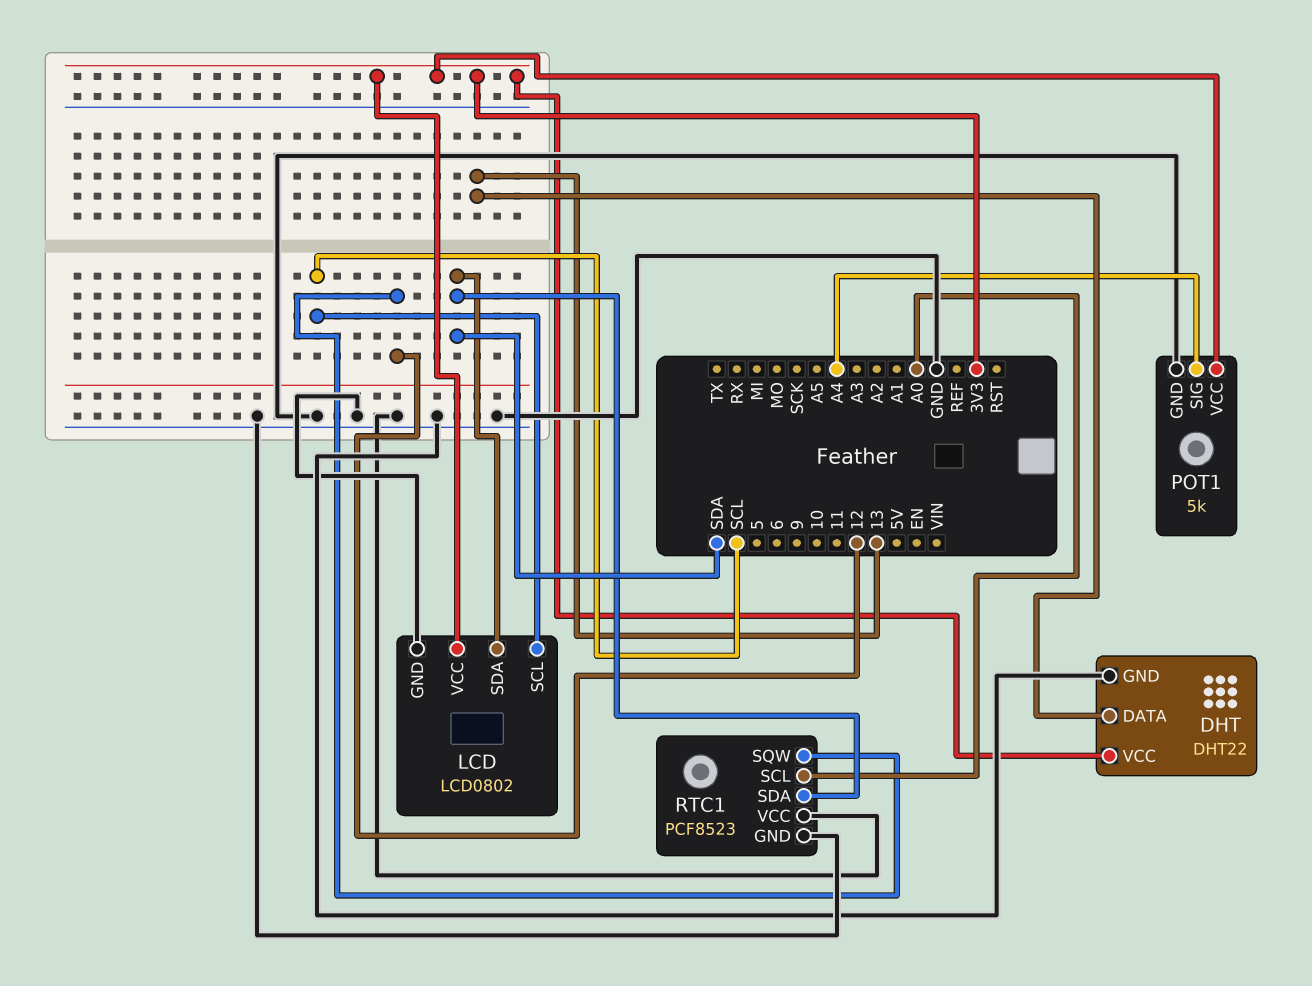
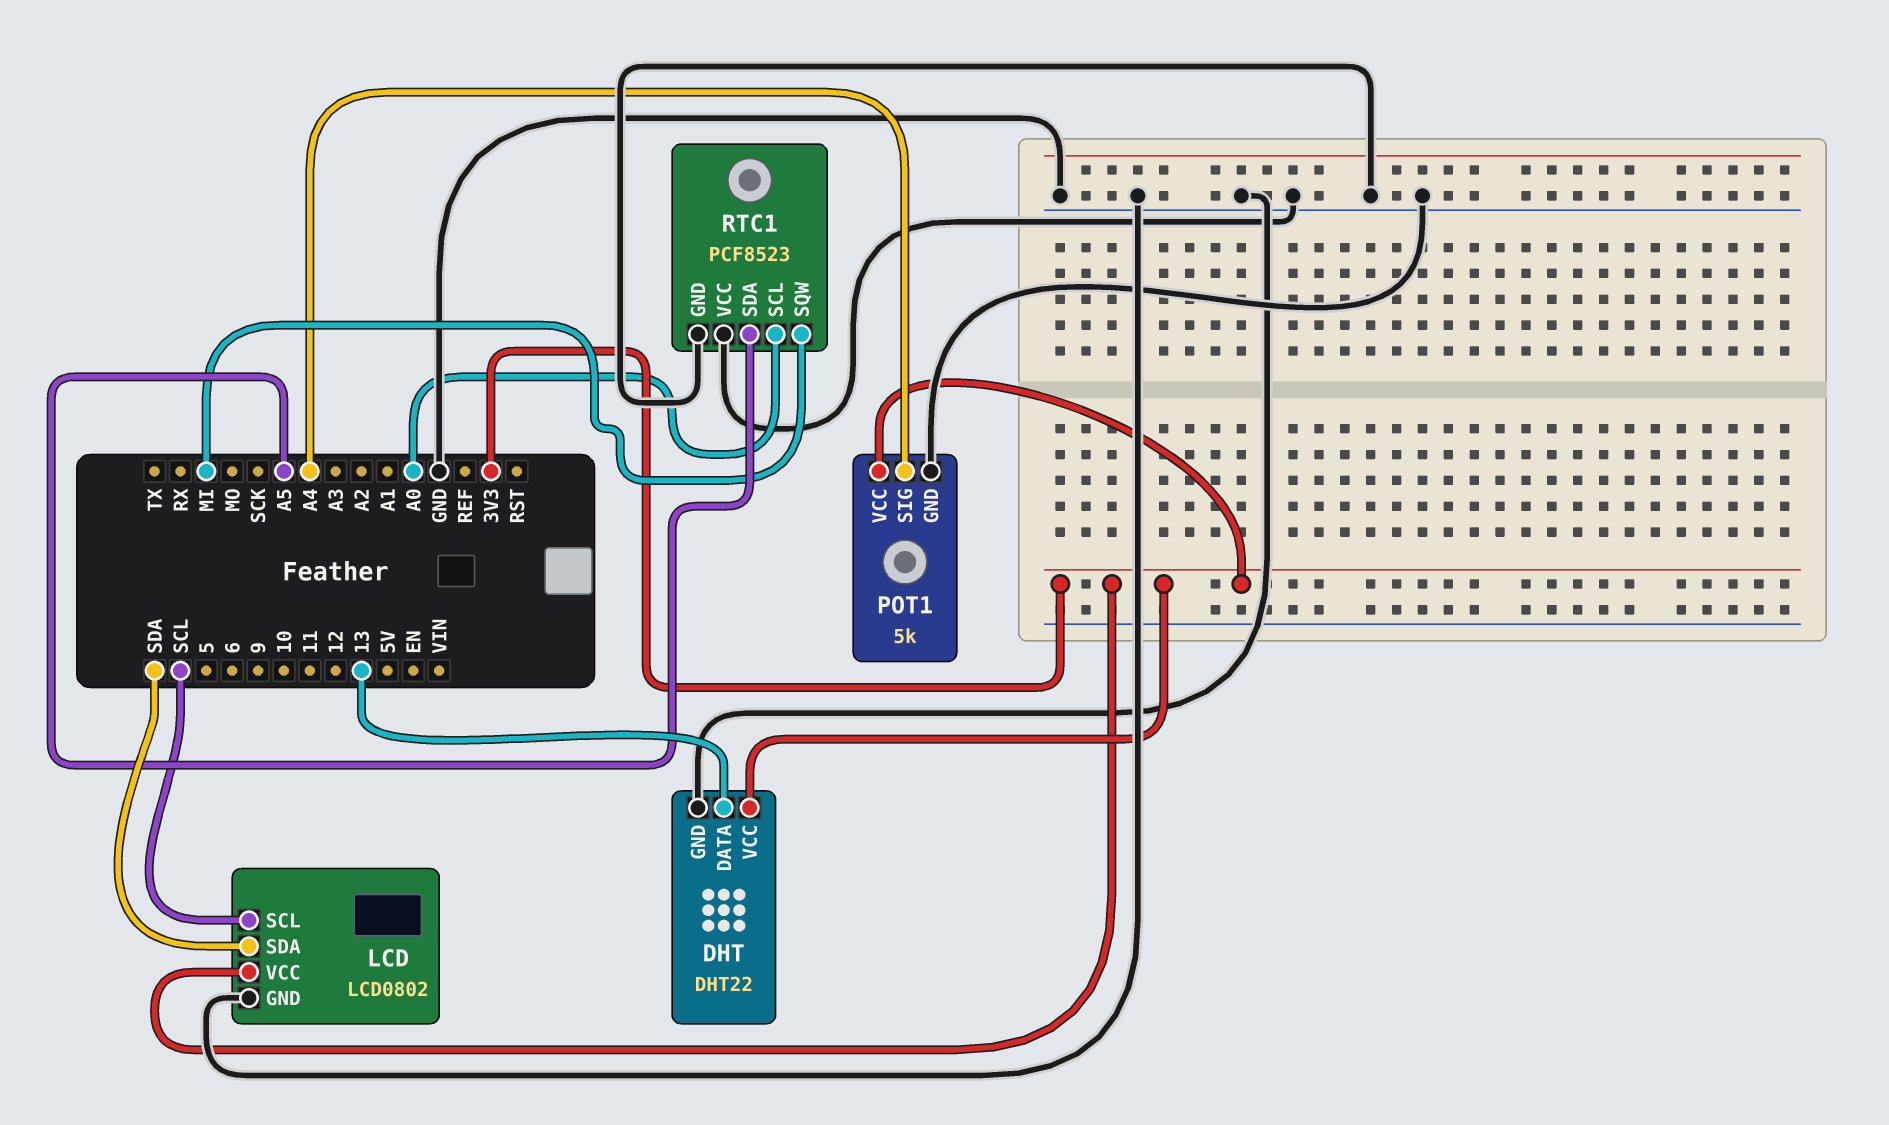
RTC1 pin SDA: SDA -> A5
RTC1 pin SQW: 12 -> MI

